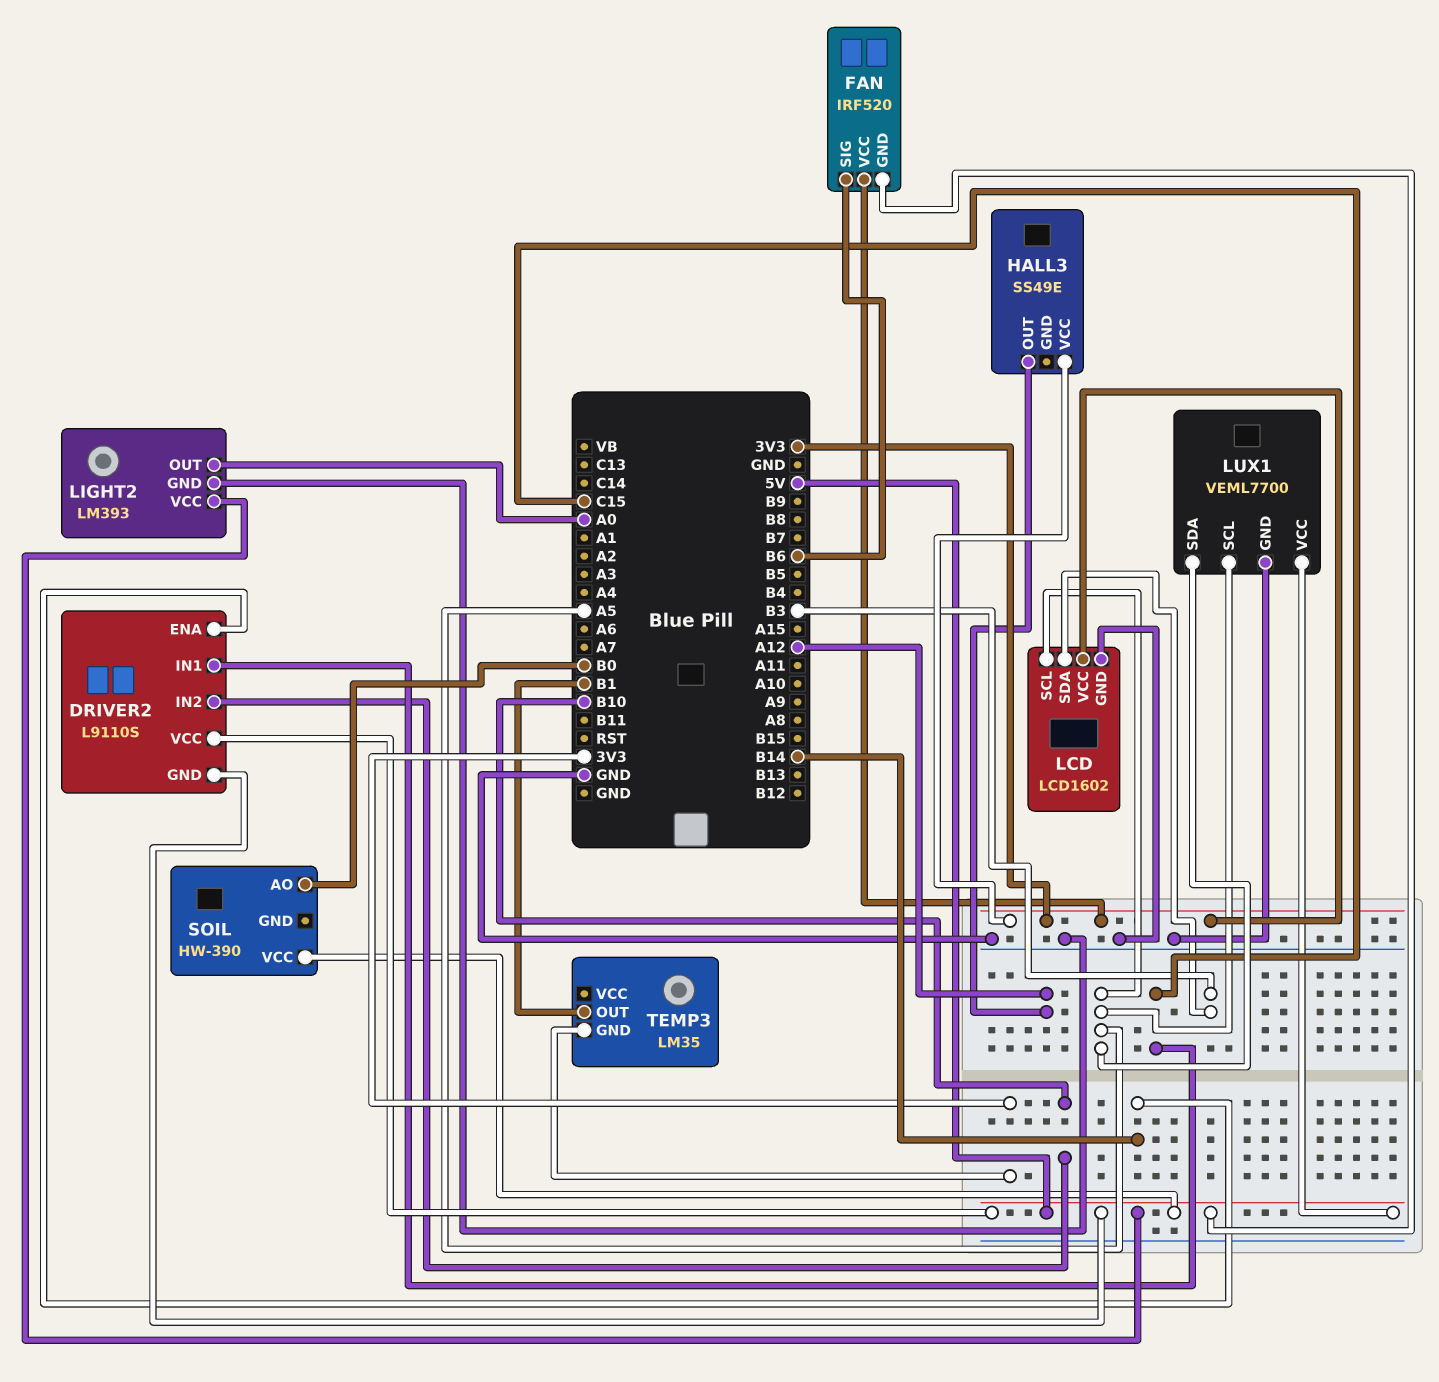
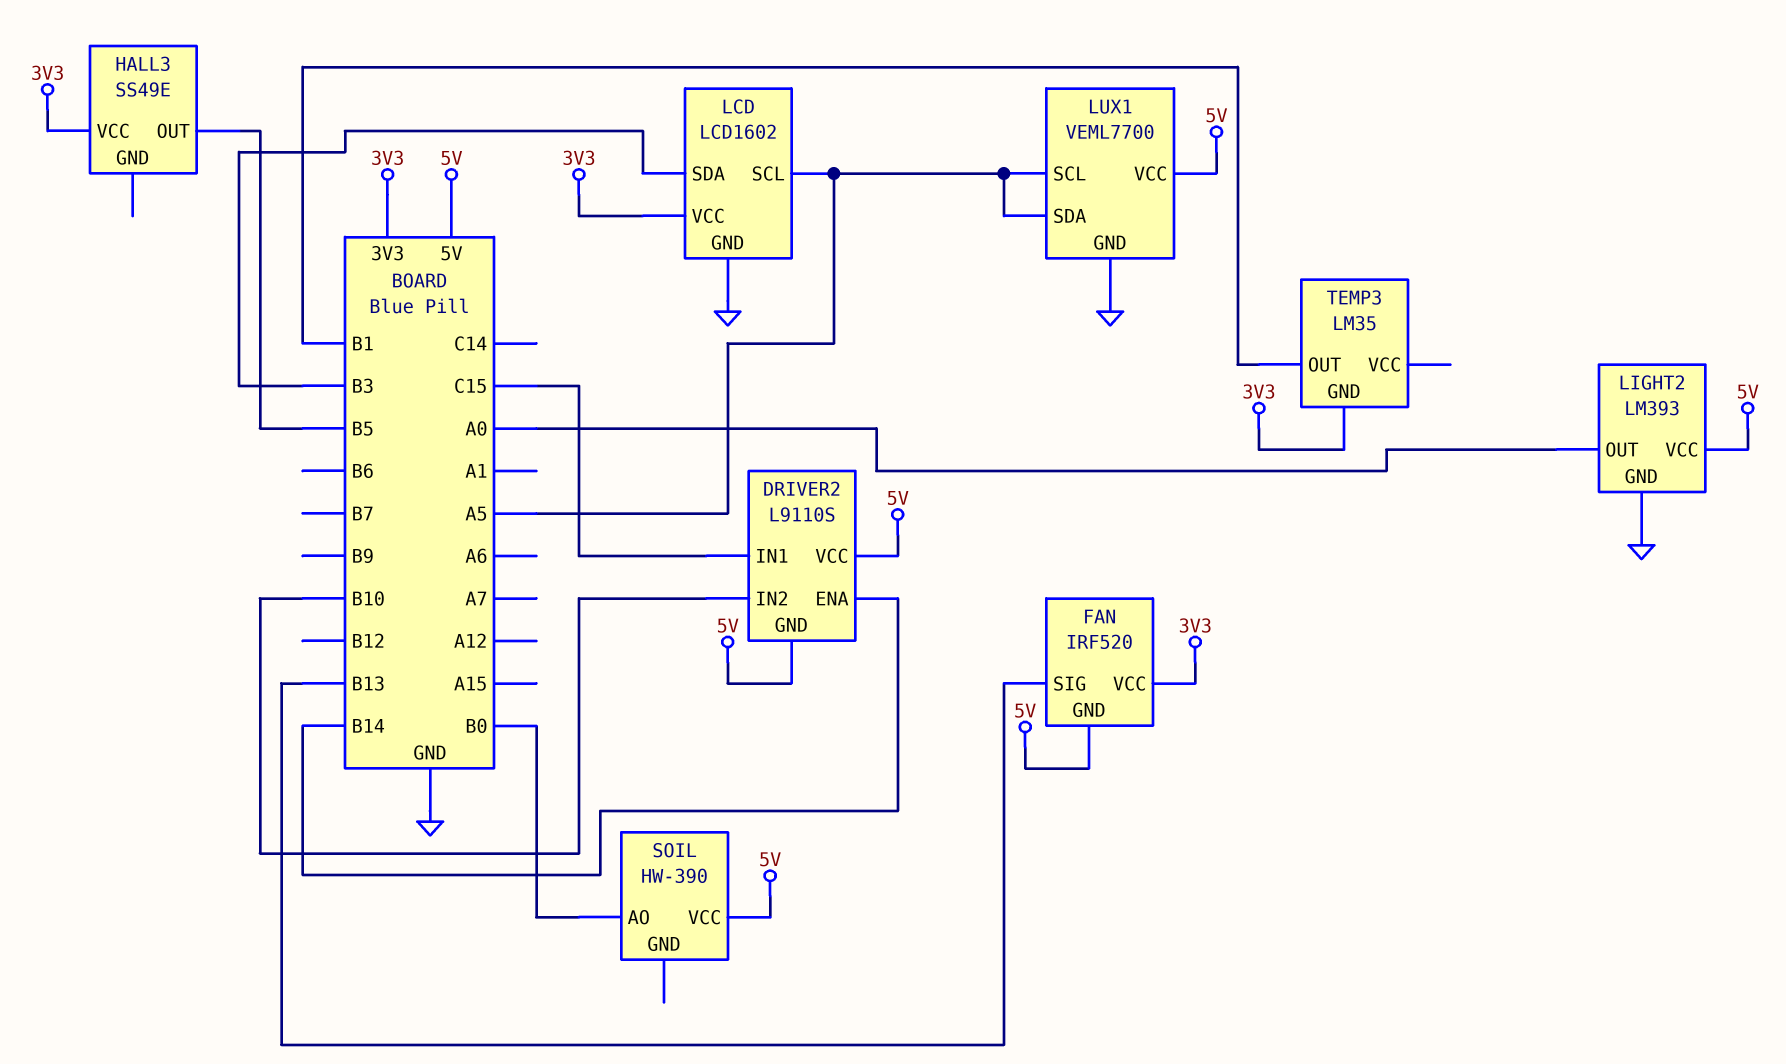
FAN pin SIG: B6 -> B13
HALL3 pin OUT: A12 -> B5

